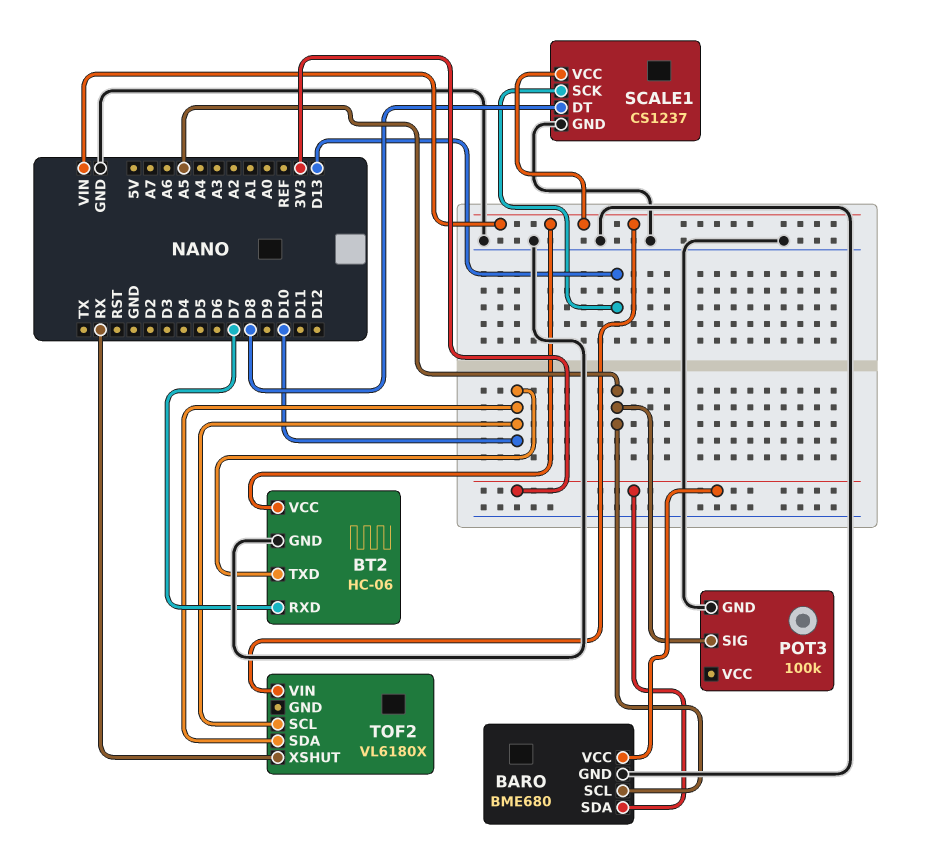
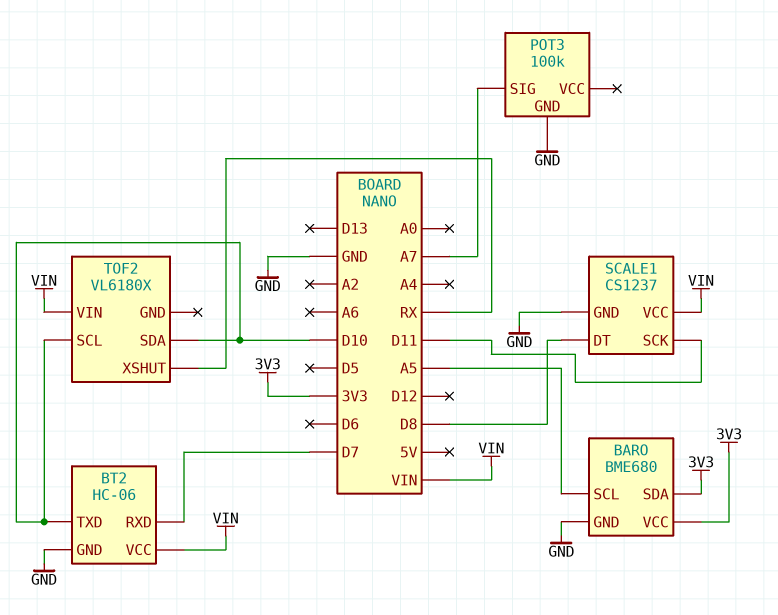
POT3 pin SIG: A5 -> A7
SCALE1 pin SCK: D13 -> D11

